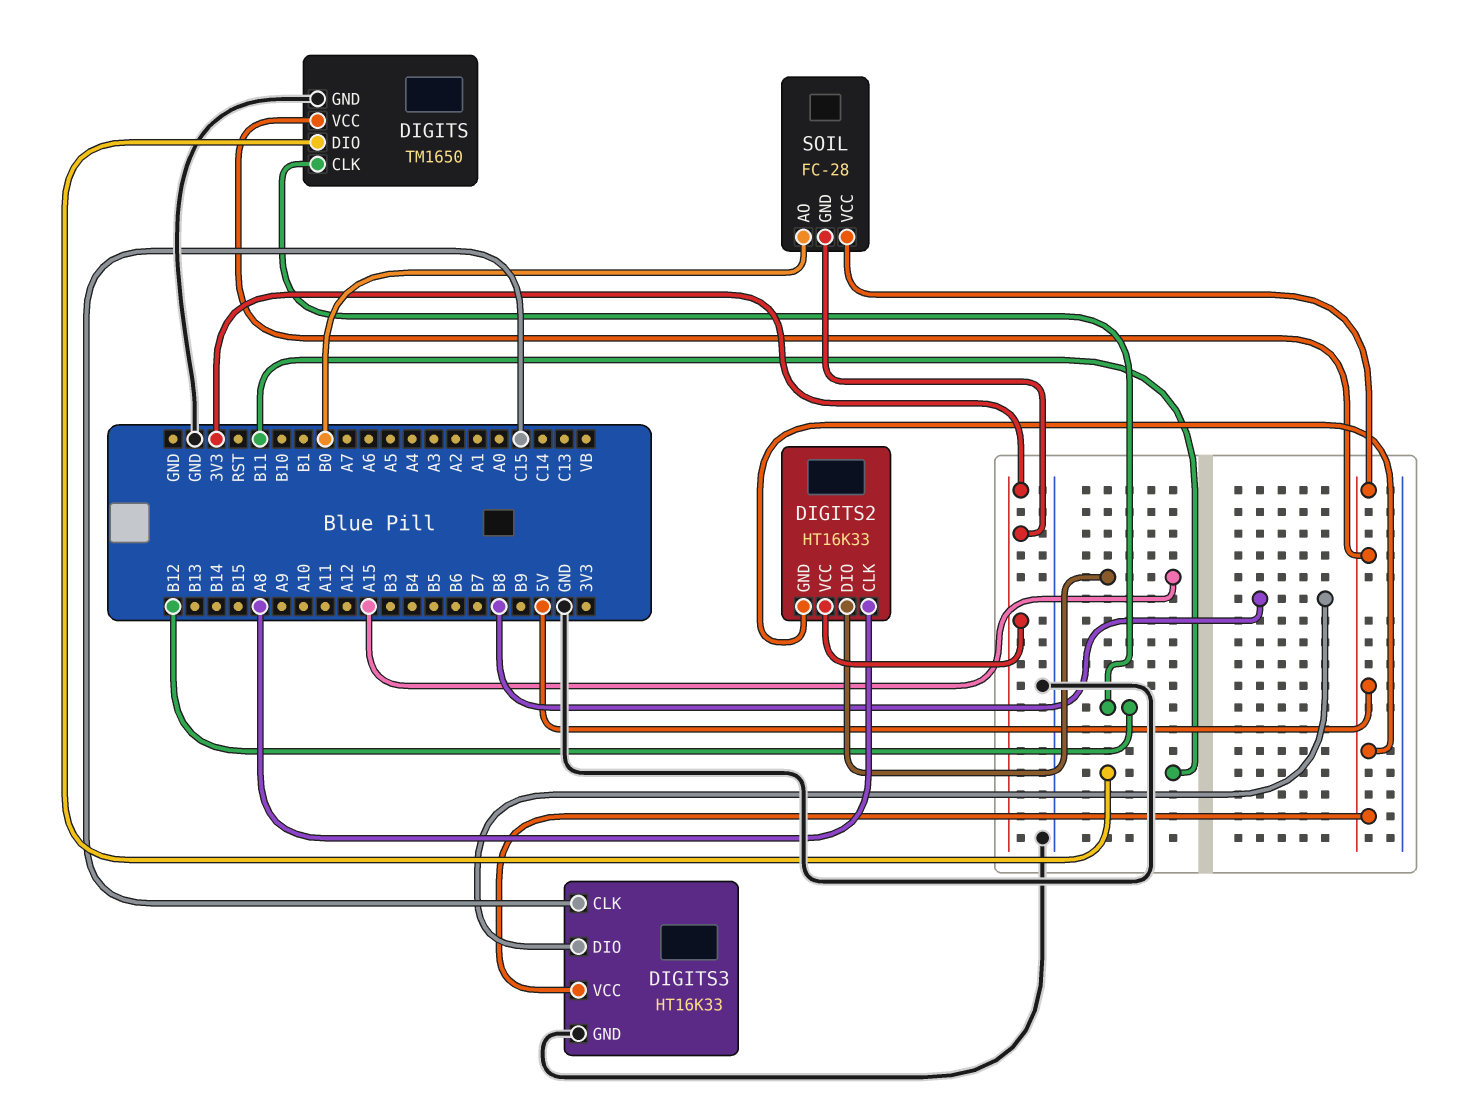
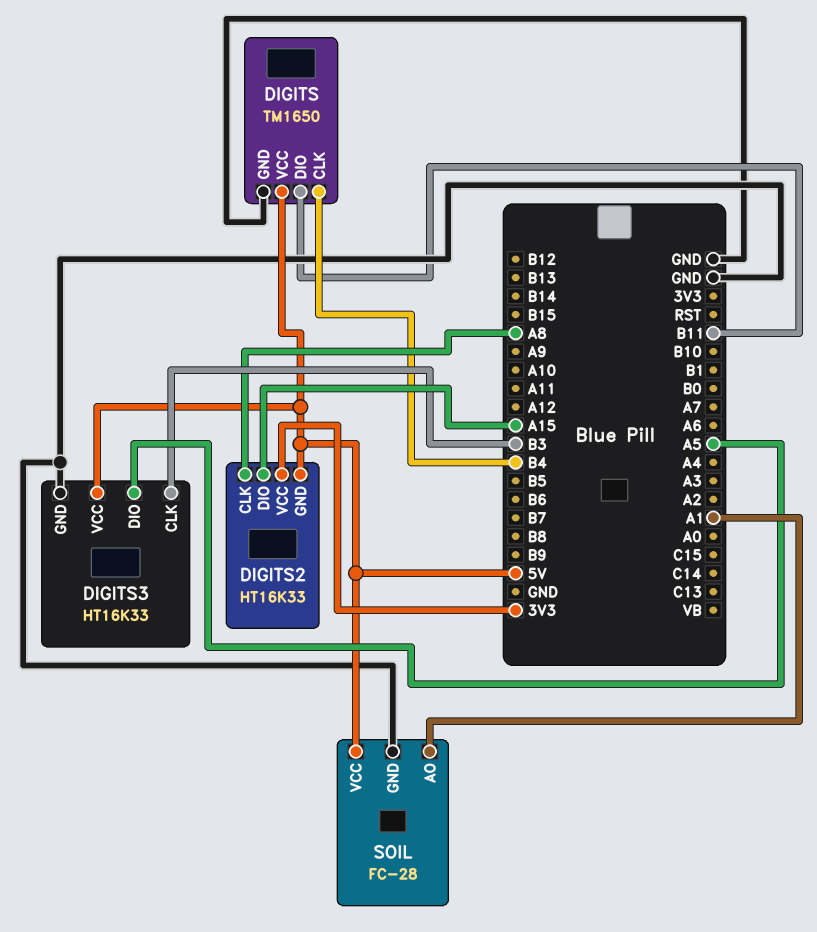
DIGITS pin CLK: B12 -> B4
DIGITS3 pin CLK: C15 -> B3
DIGITS3 pin DIO: B8 -> A5
SOIL pin AO: B0 -> A1
SOIL pin GND: 3V3 -> GND

